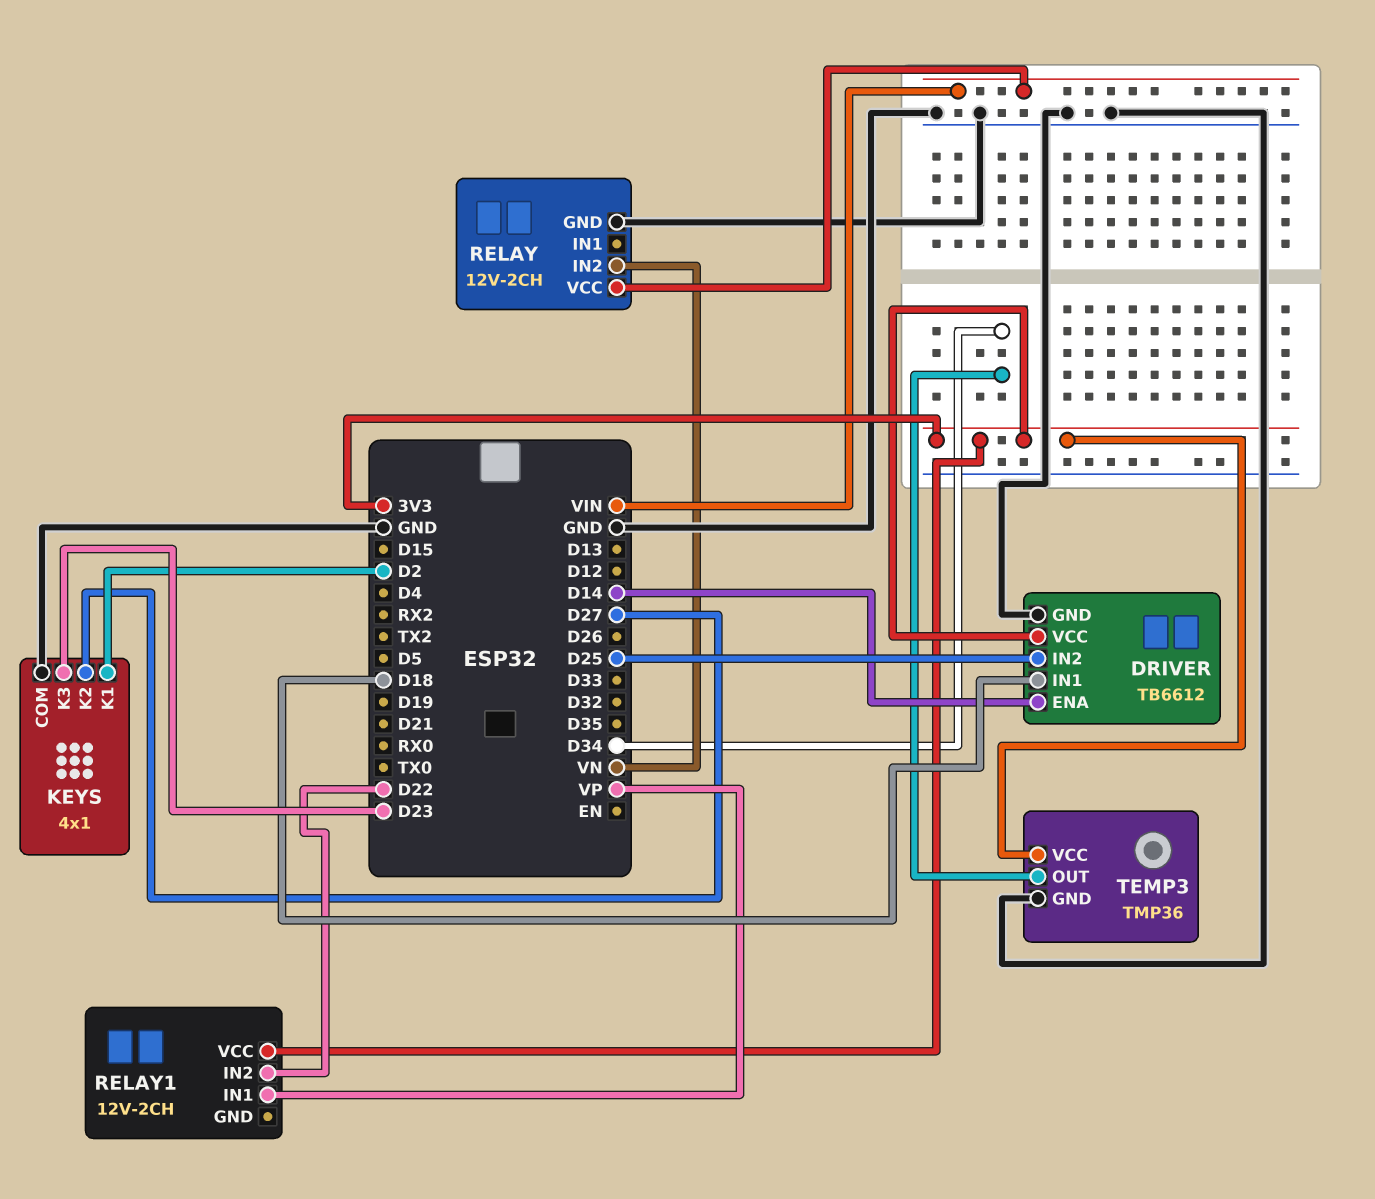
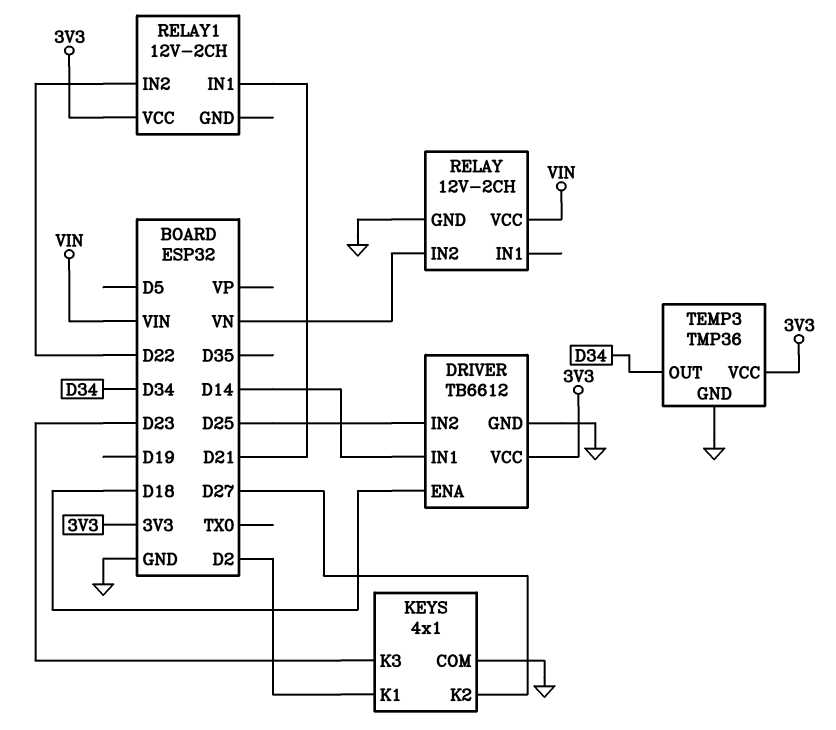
DRIVER pin ENA: D14 -> D18
DRIVER pin IN1: D18 -> D14
RELAY1 pin IN1: VP -> D21

